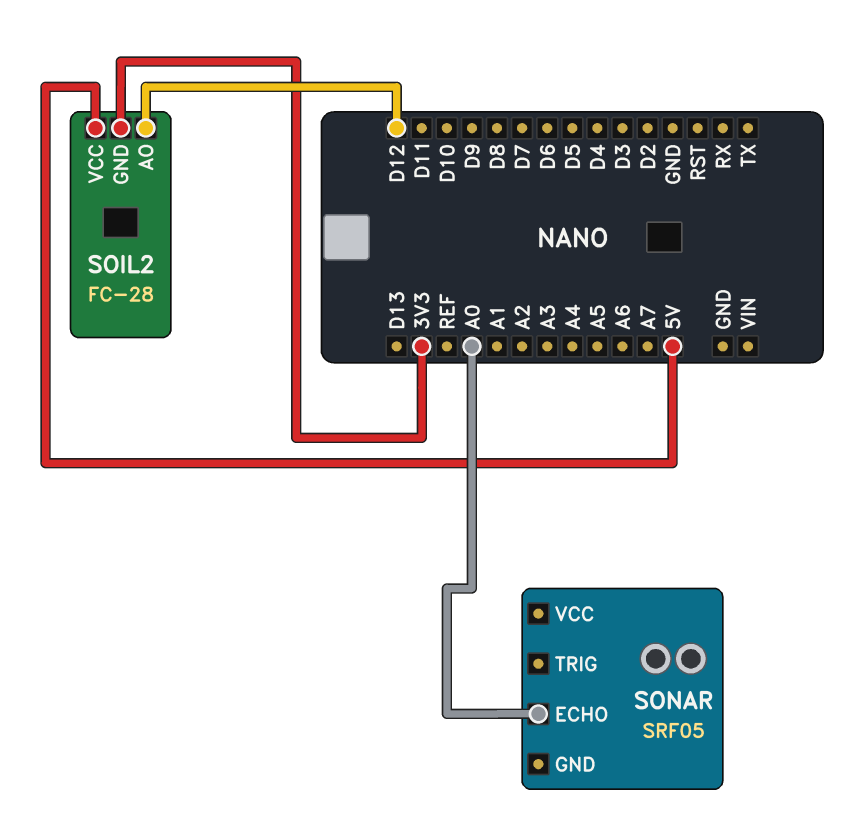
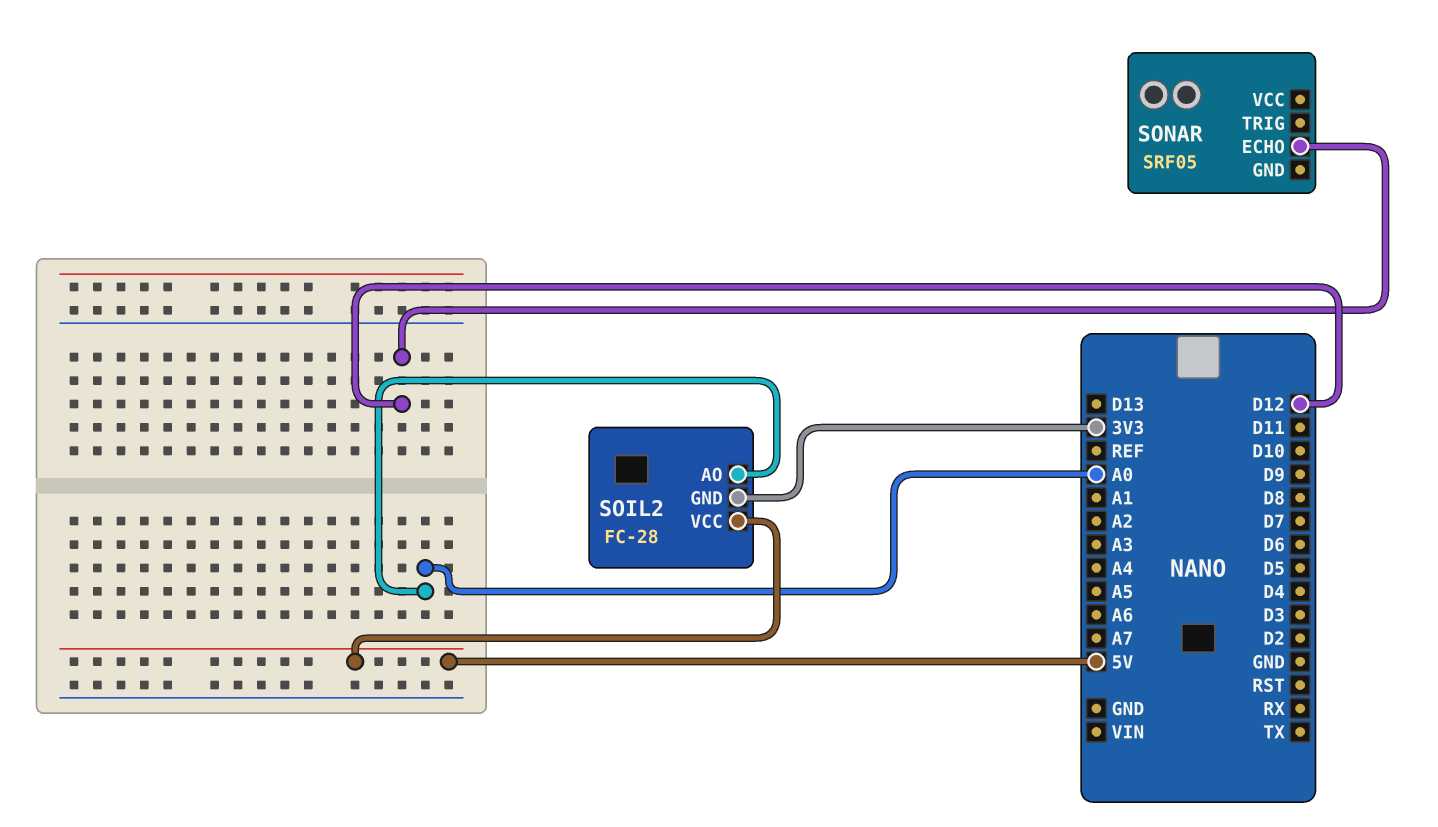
SOIL2 pin AO: D12 -> A0
SONAR pin ECHO: A0 -> D12

